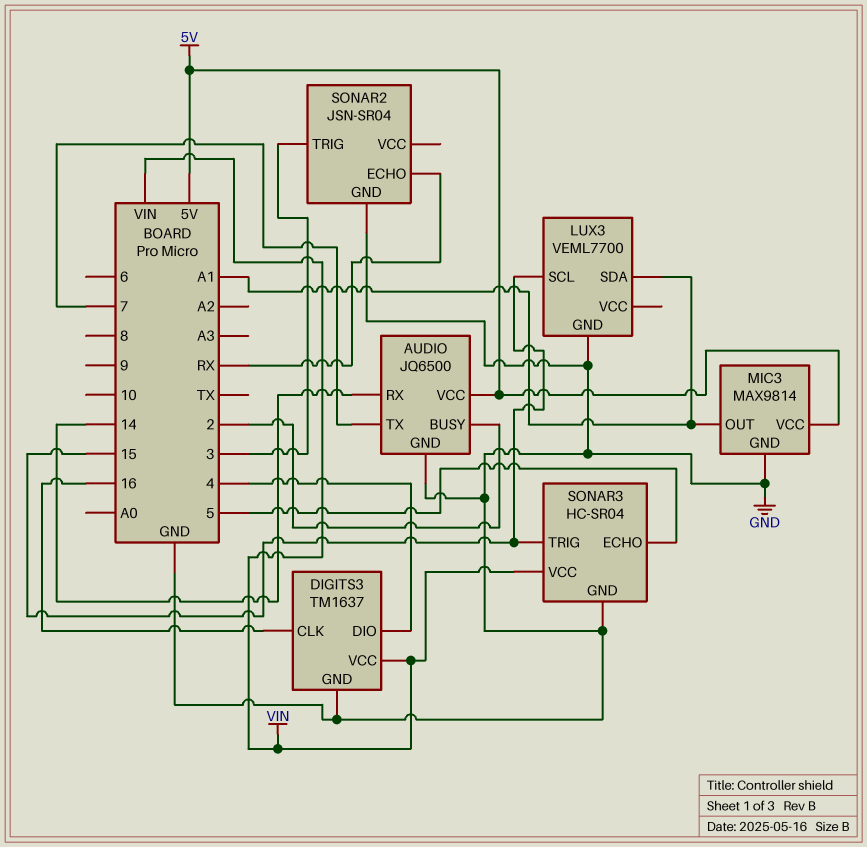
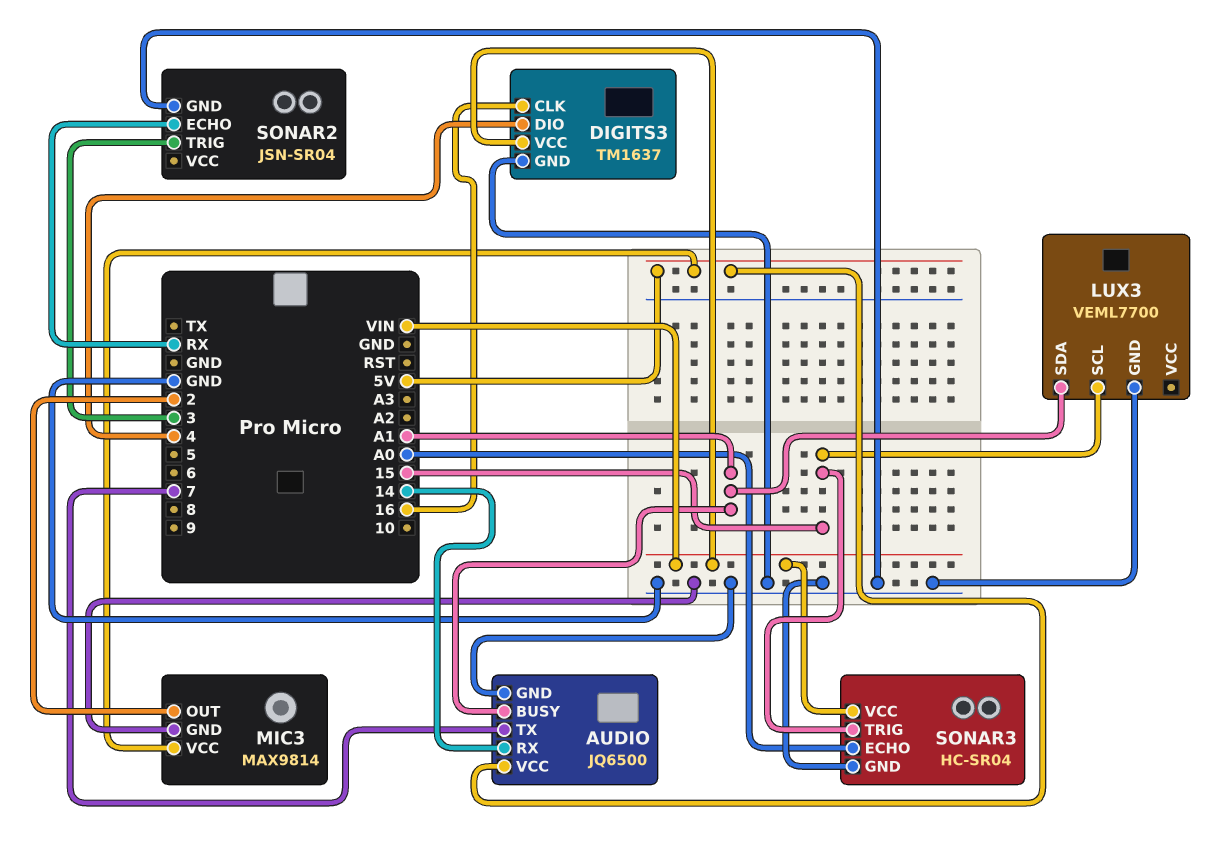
AUDIO pin BUSY: 2 -> A1
MIC3 pin OUT: A1 -> 2
SONAR3 pin ECHO: 5 -> A0

